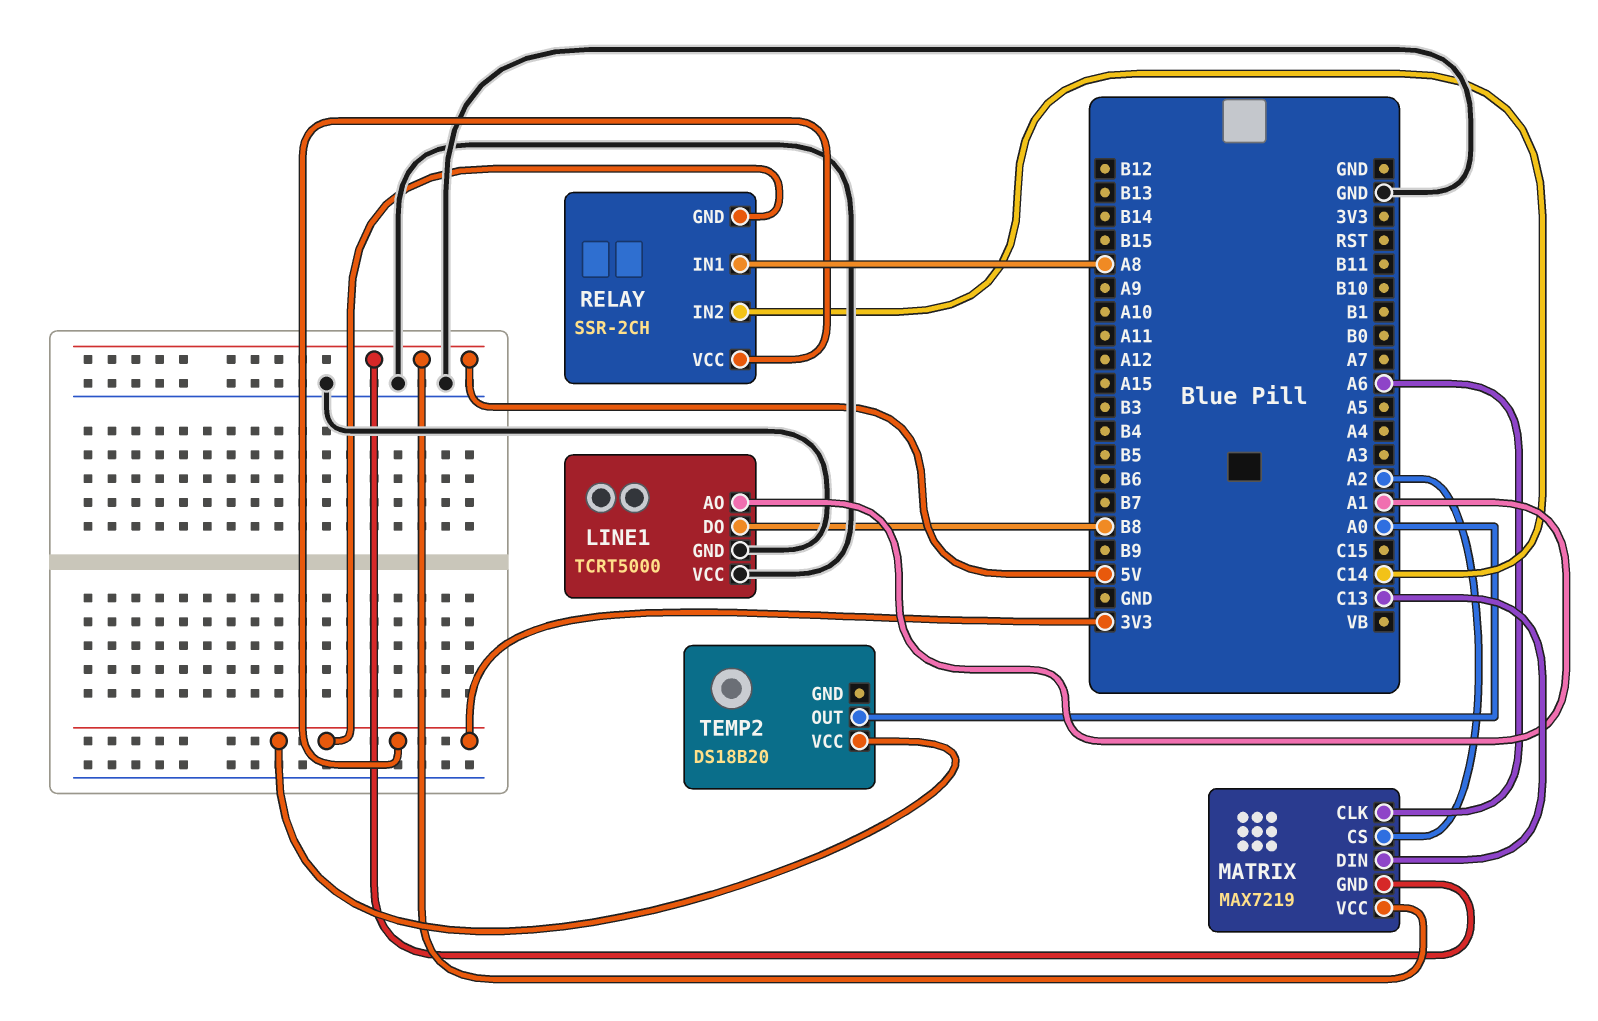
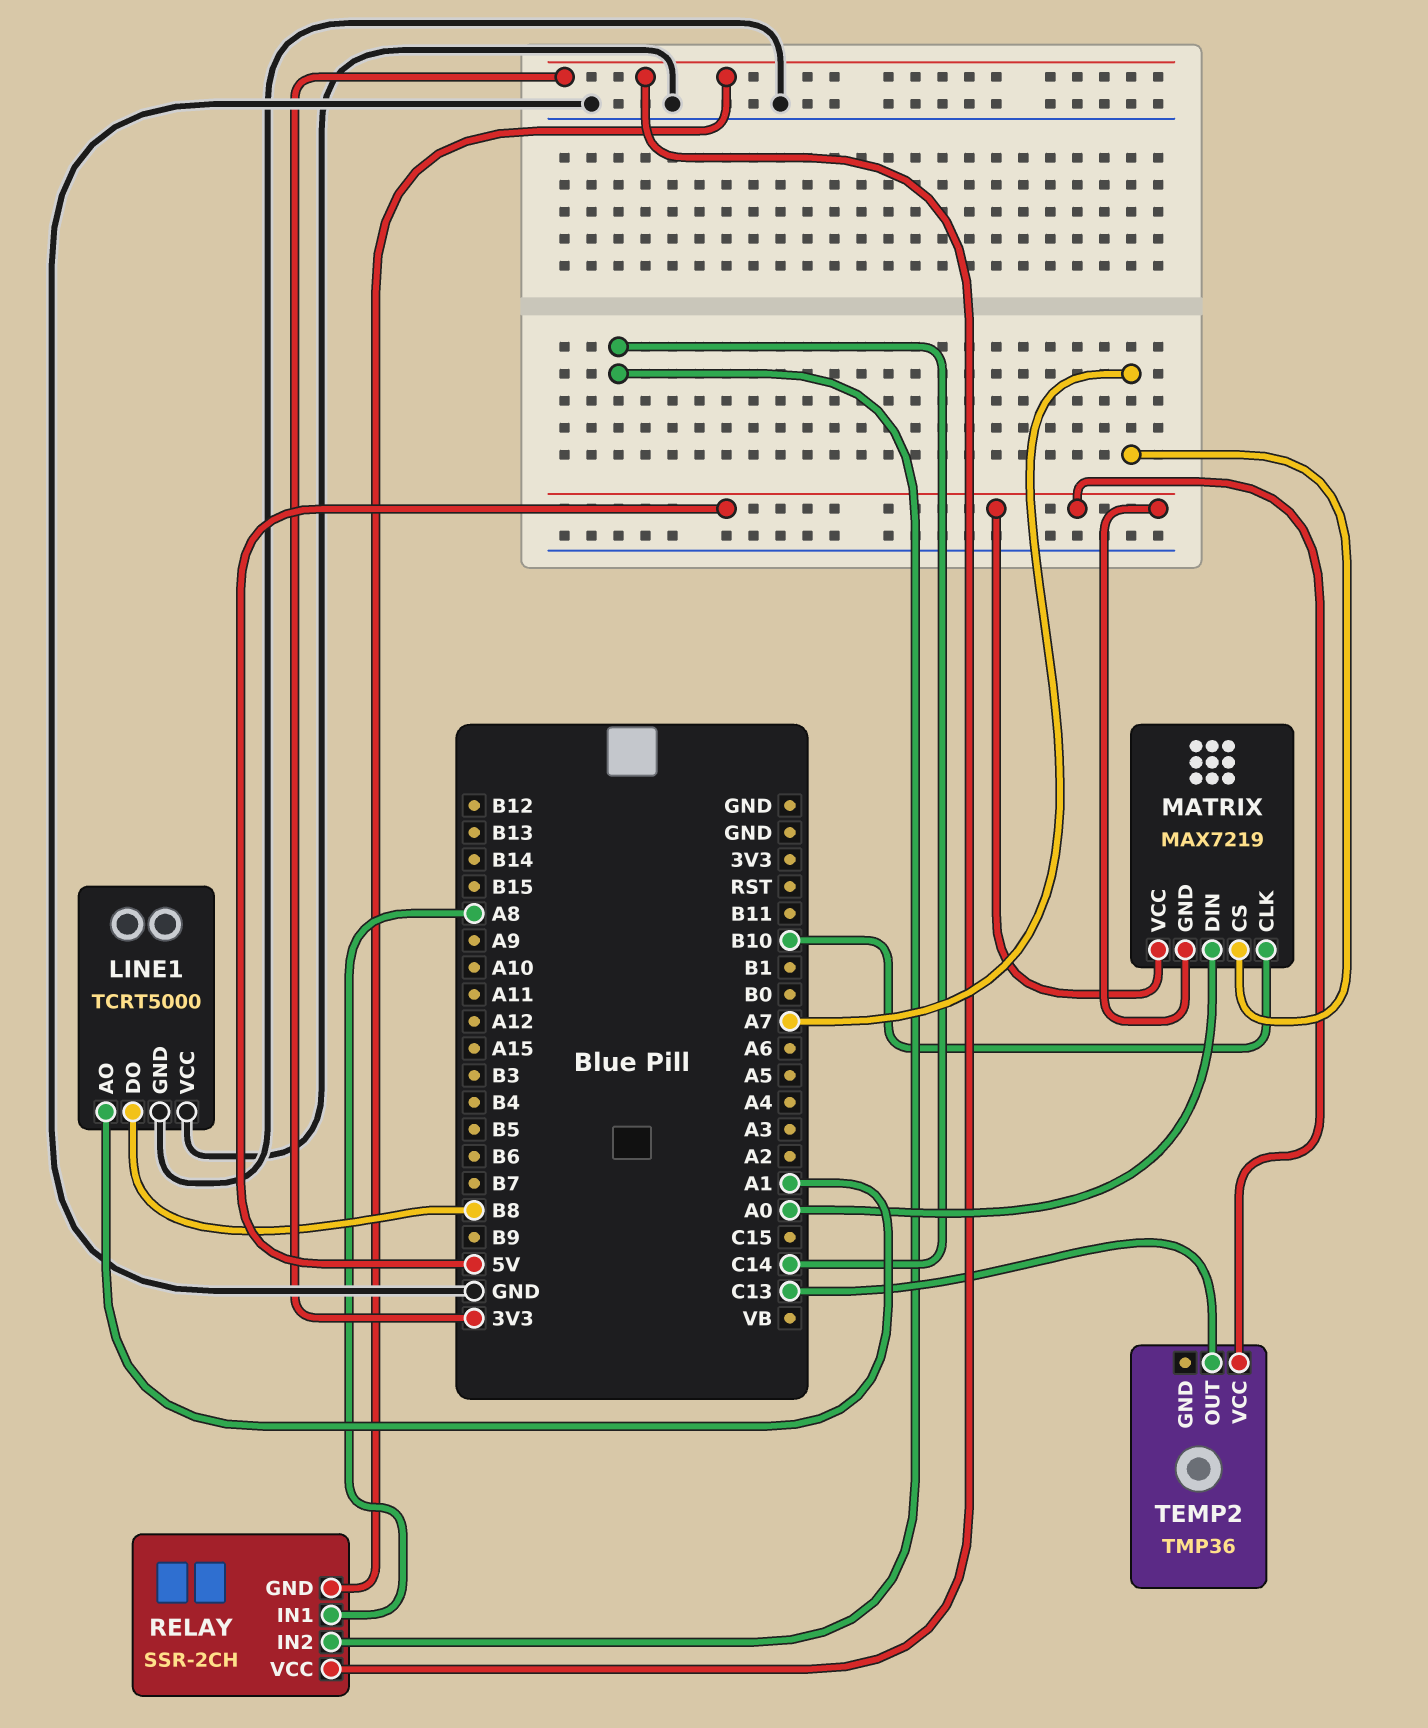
MATRIX pin CLK: A6 -> B10
MATRIX pin CS: A2 -> A7
MATRIX pin DIN: C13 -> A0
TEMP2: DS18B20 -> TMP36
TEMP2 pin OUT: A0 -> C13
TEMP2 pin VCC: 3V3 -> 5V

